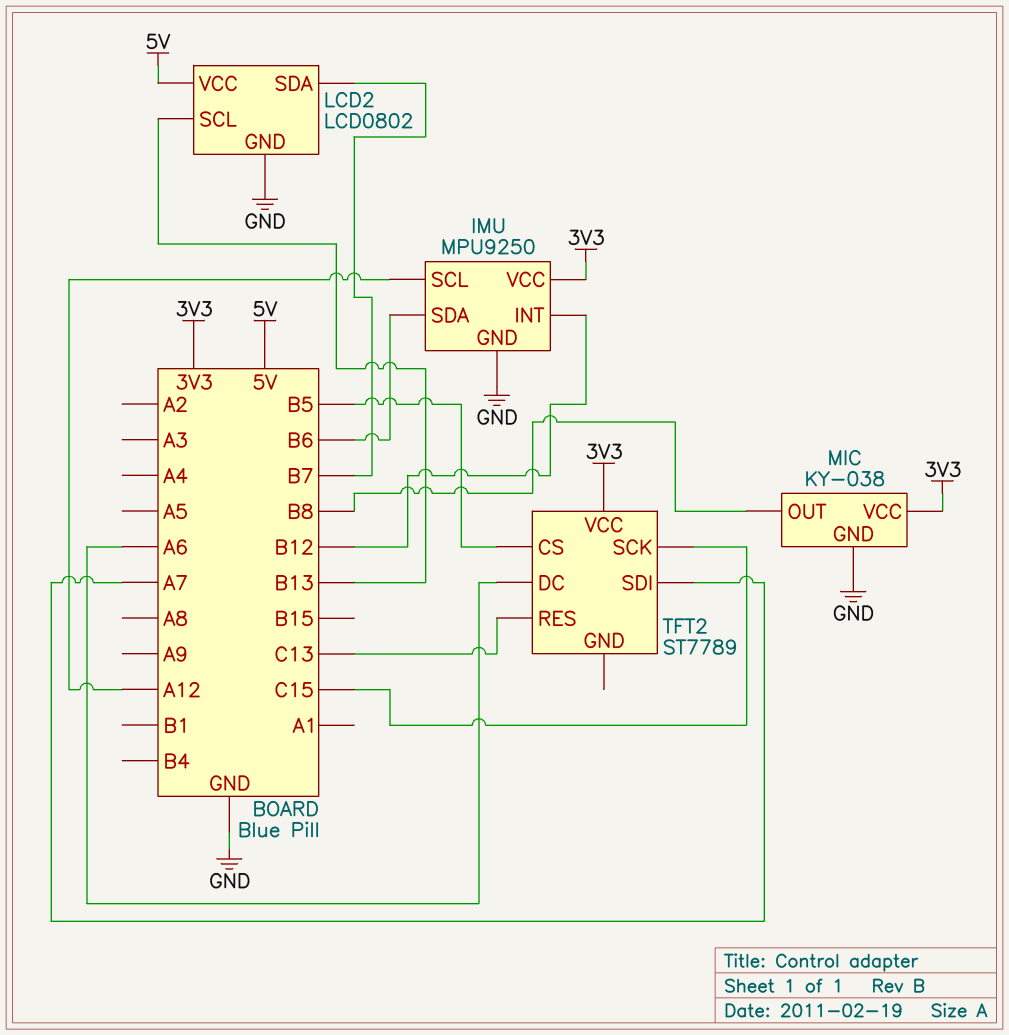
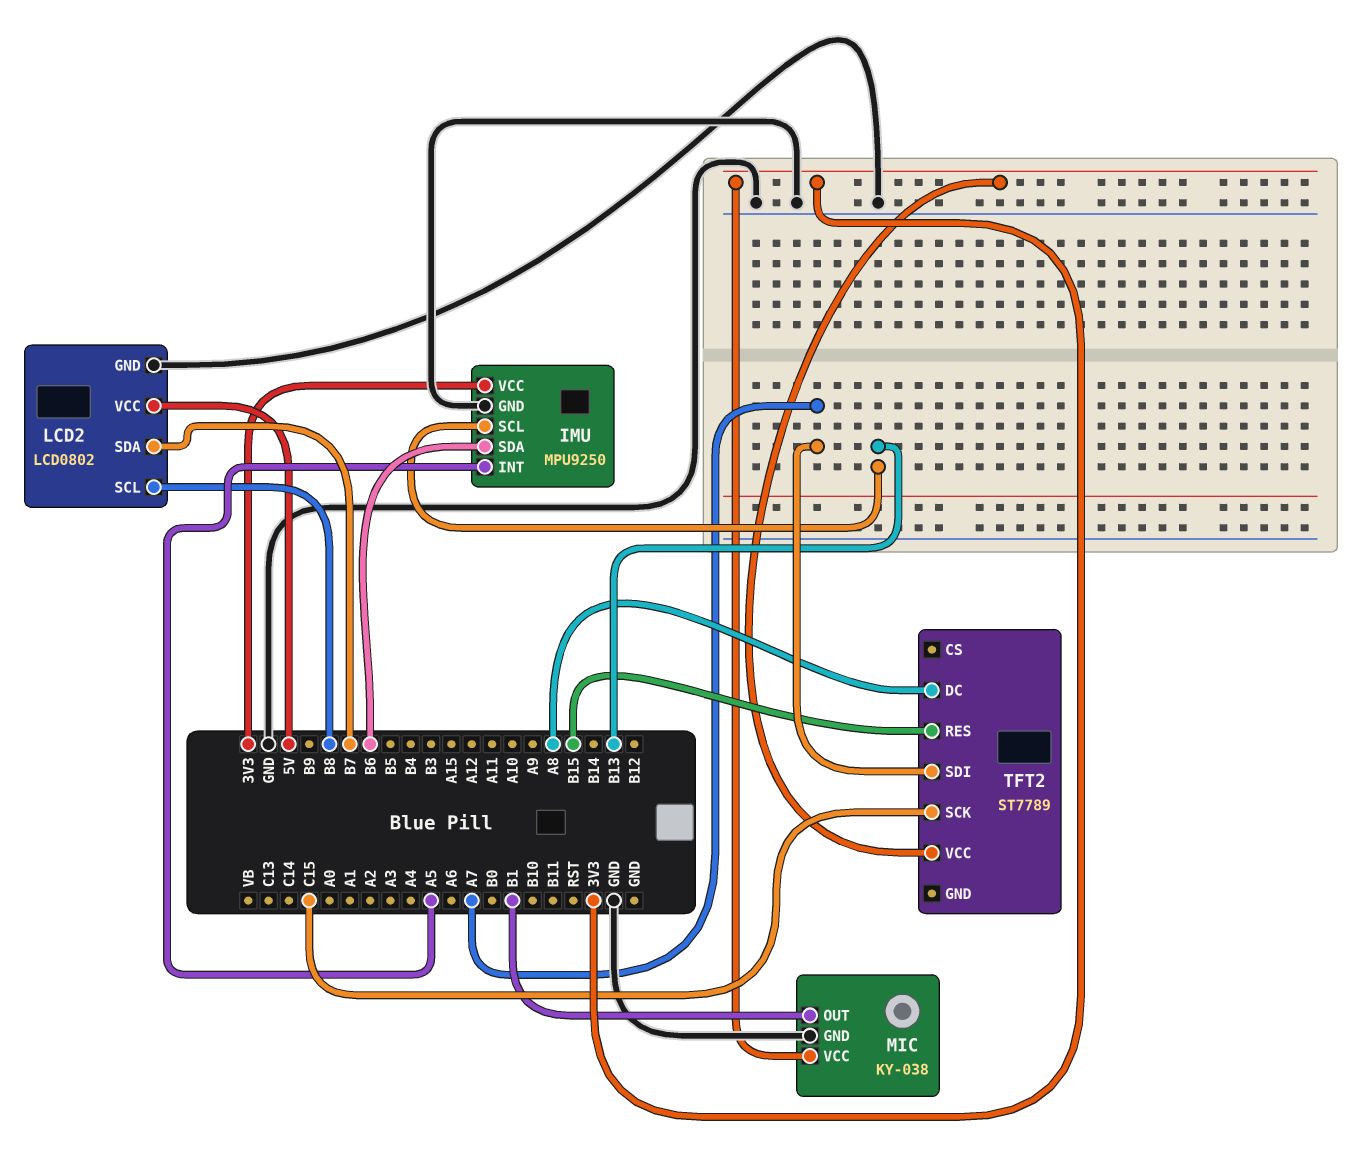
IMU pin INT: B12 -> A5
IMU pin SCL: A12 -> B13
LCD2 pin SCL: B13 -> B8
MIC pin OUT: B8 -> B1
TFT2 pin CS: B5 -> none
TFT2 pin DC: A6 -> A8
TFT2 pin RES: C13 -> B15

